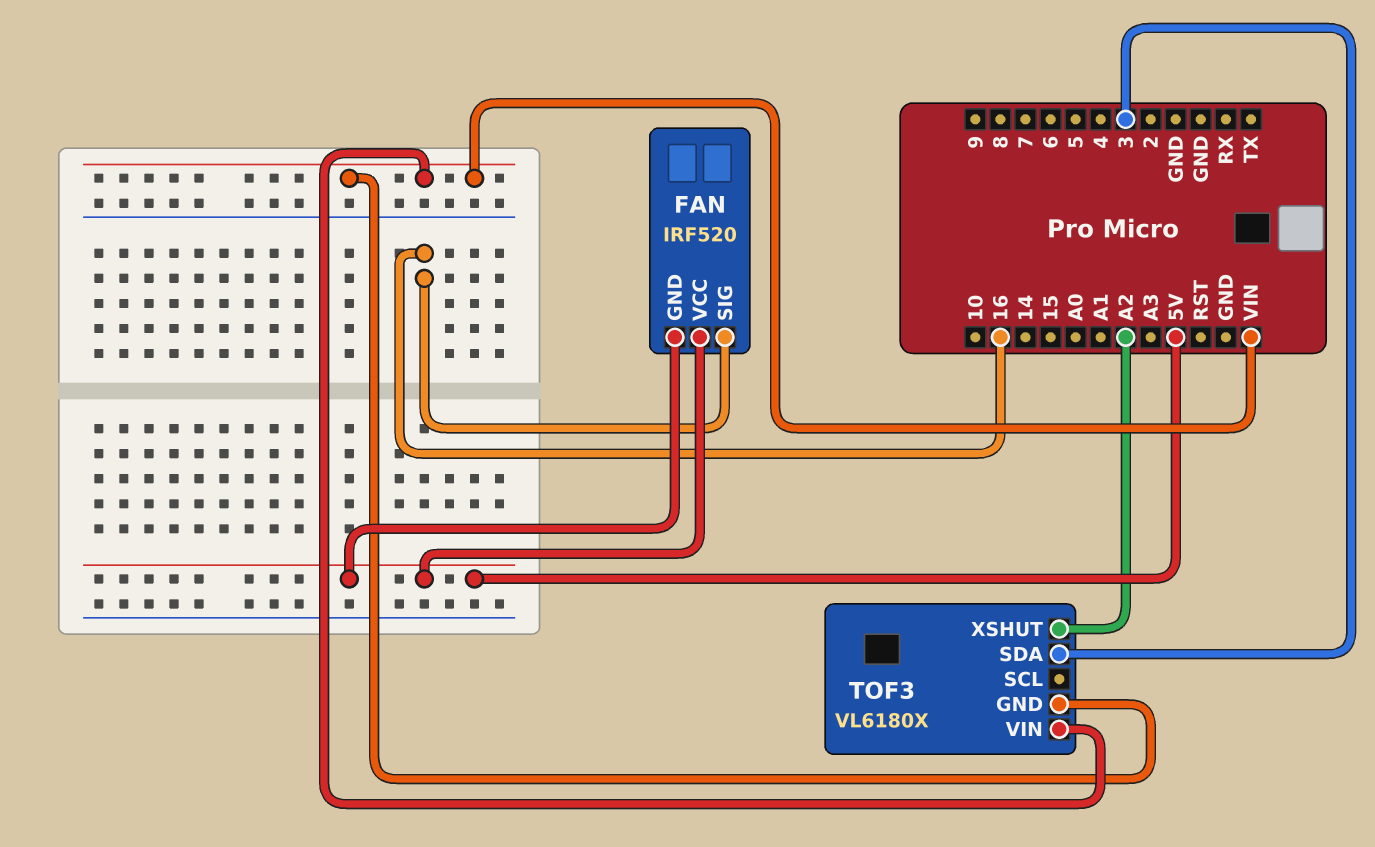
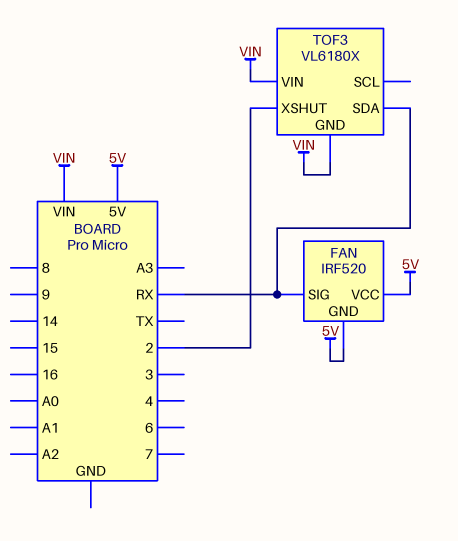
FAN pin SIG: 16 -> RX
TOF3 pin SDA: 3 -> RX
TOF3 pin XSHUT: A2 -> 2

